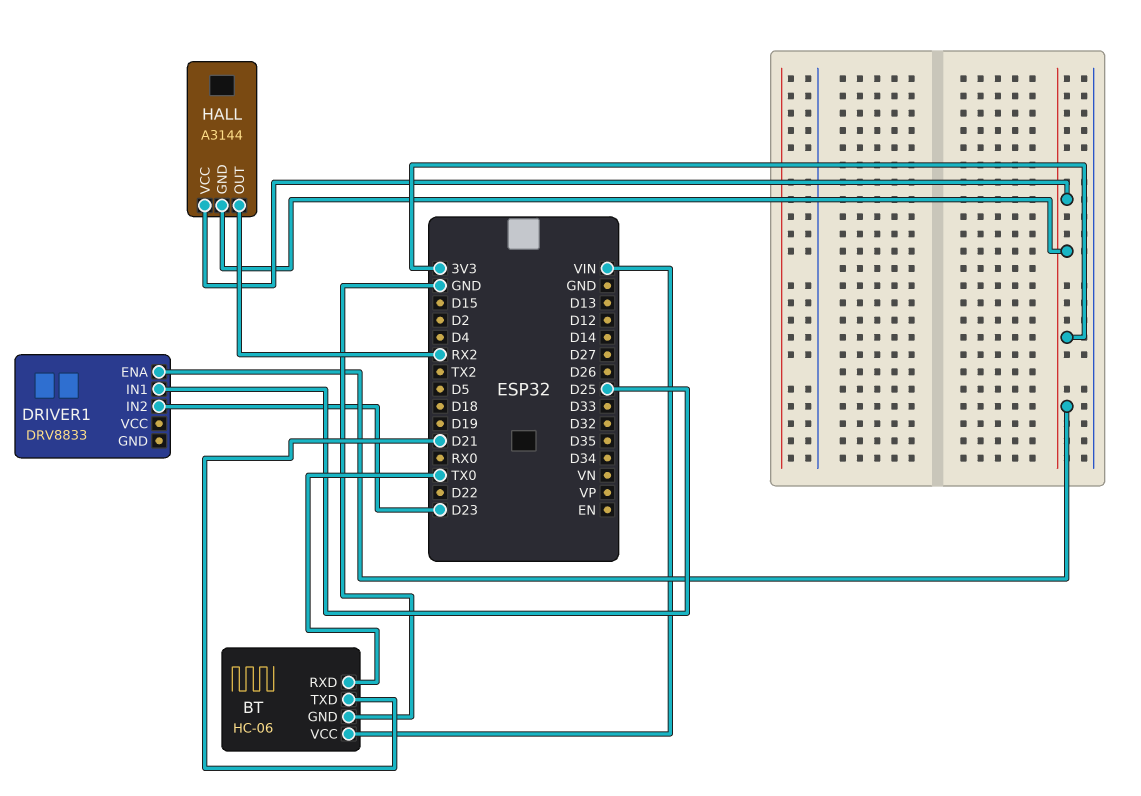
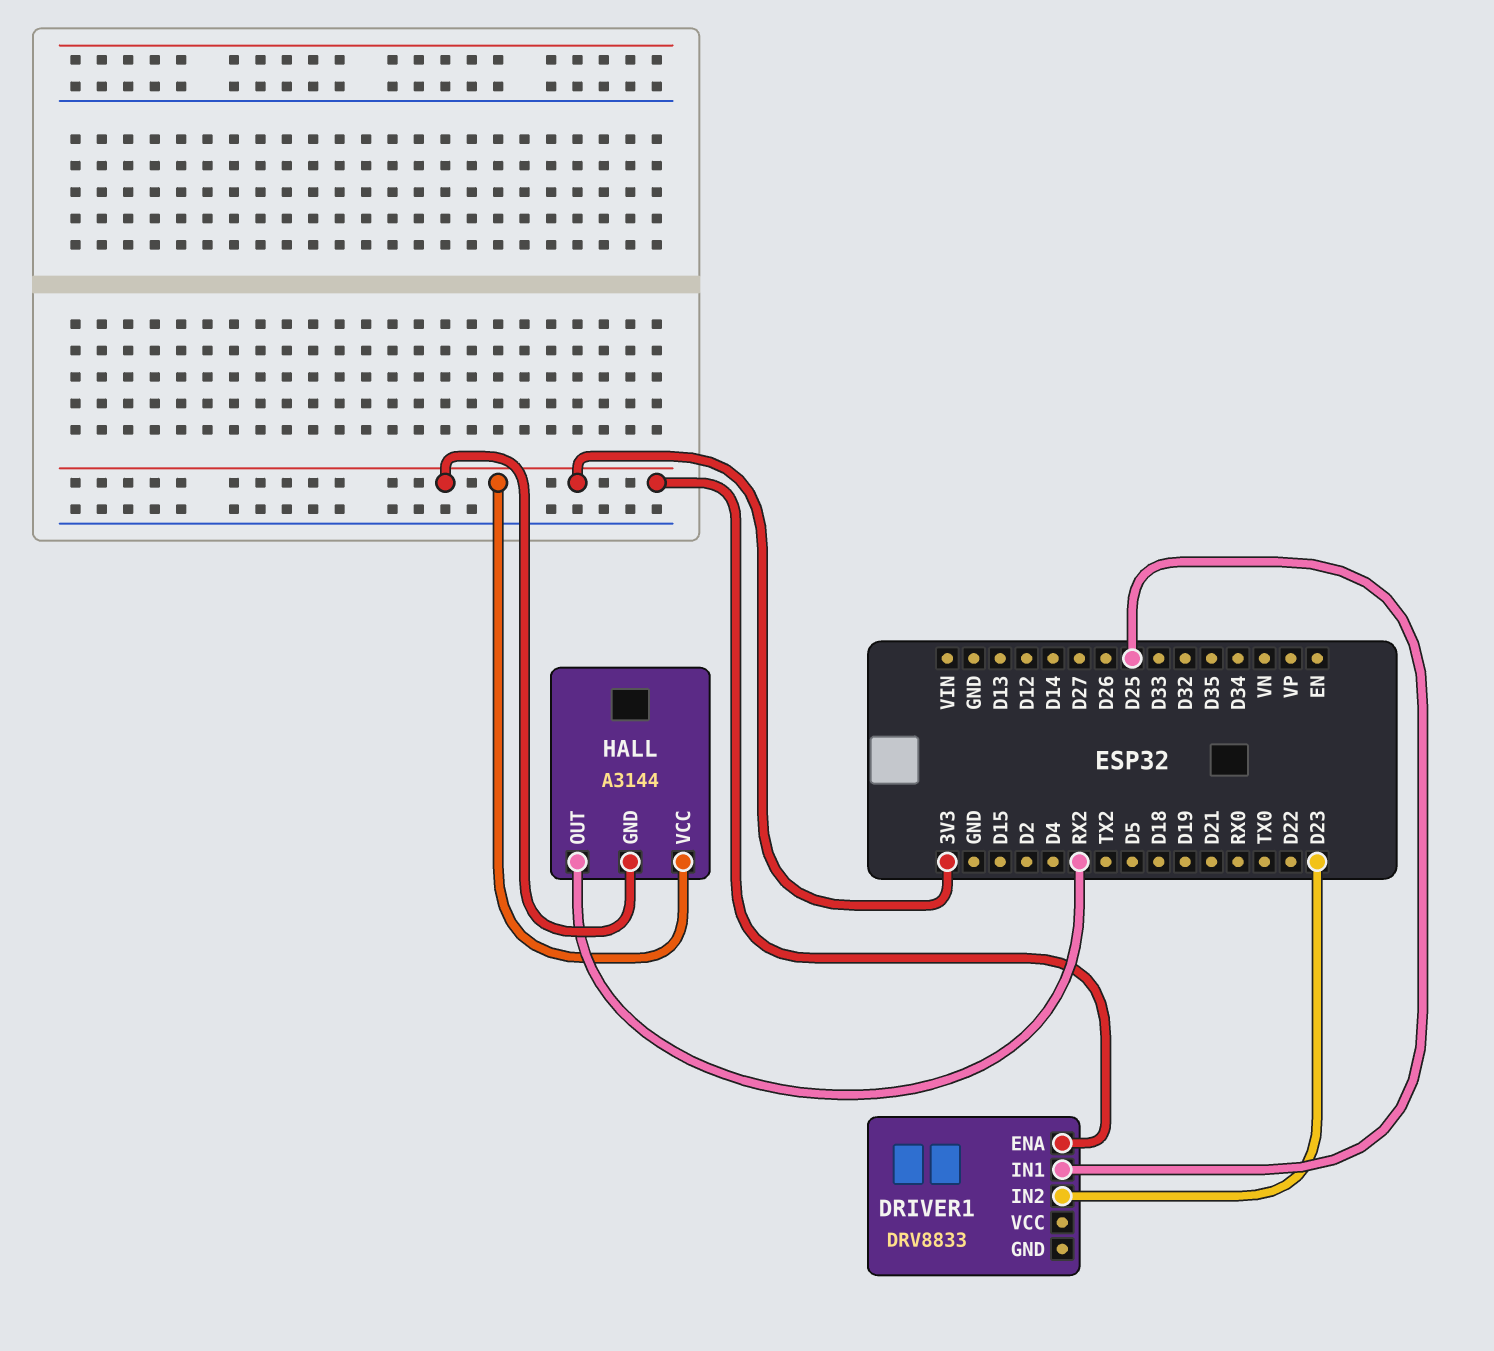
BT: HC-06 -> none
BT pin GND: GND -> none
BT pin RXD: TX0 -> none
BT pin TXD: D21 -> none
BT pin VCC: VIN -> none

